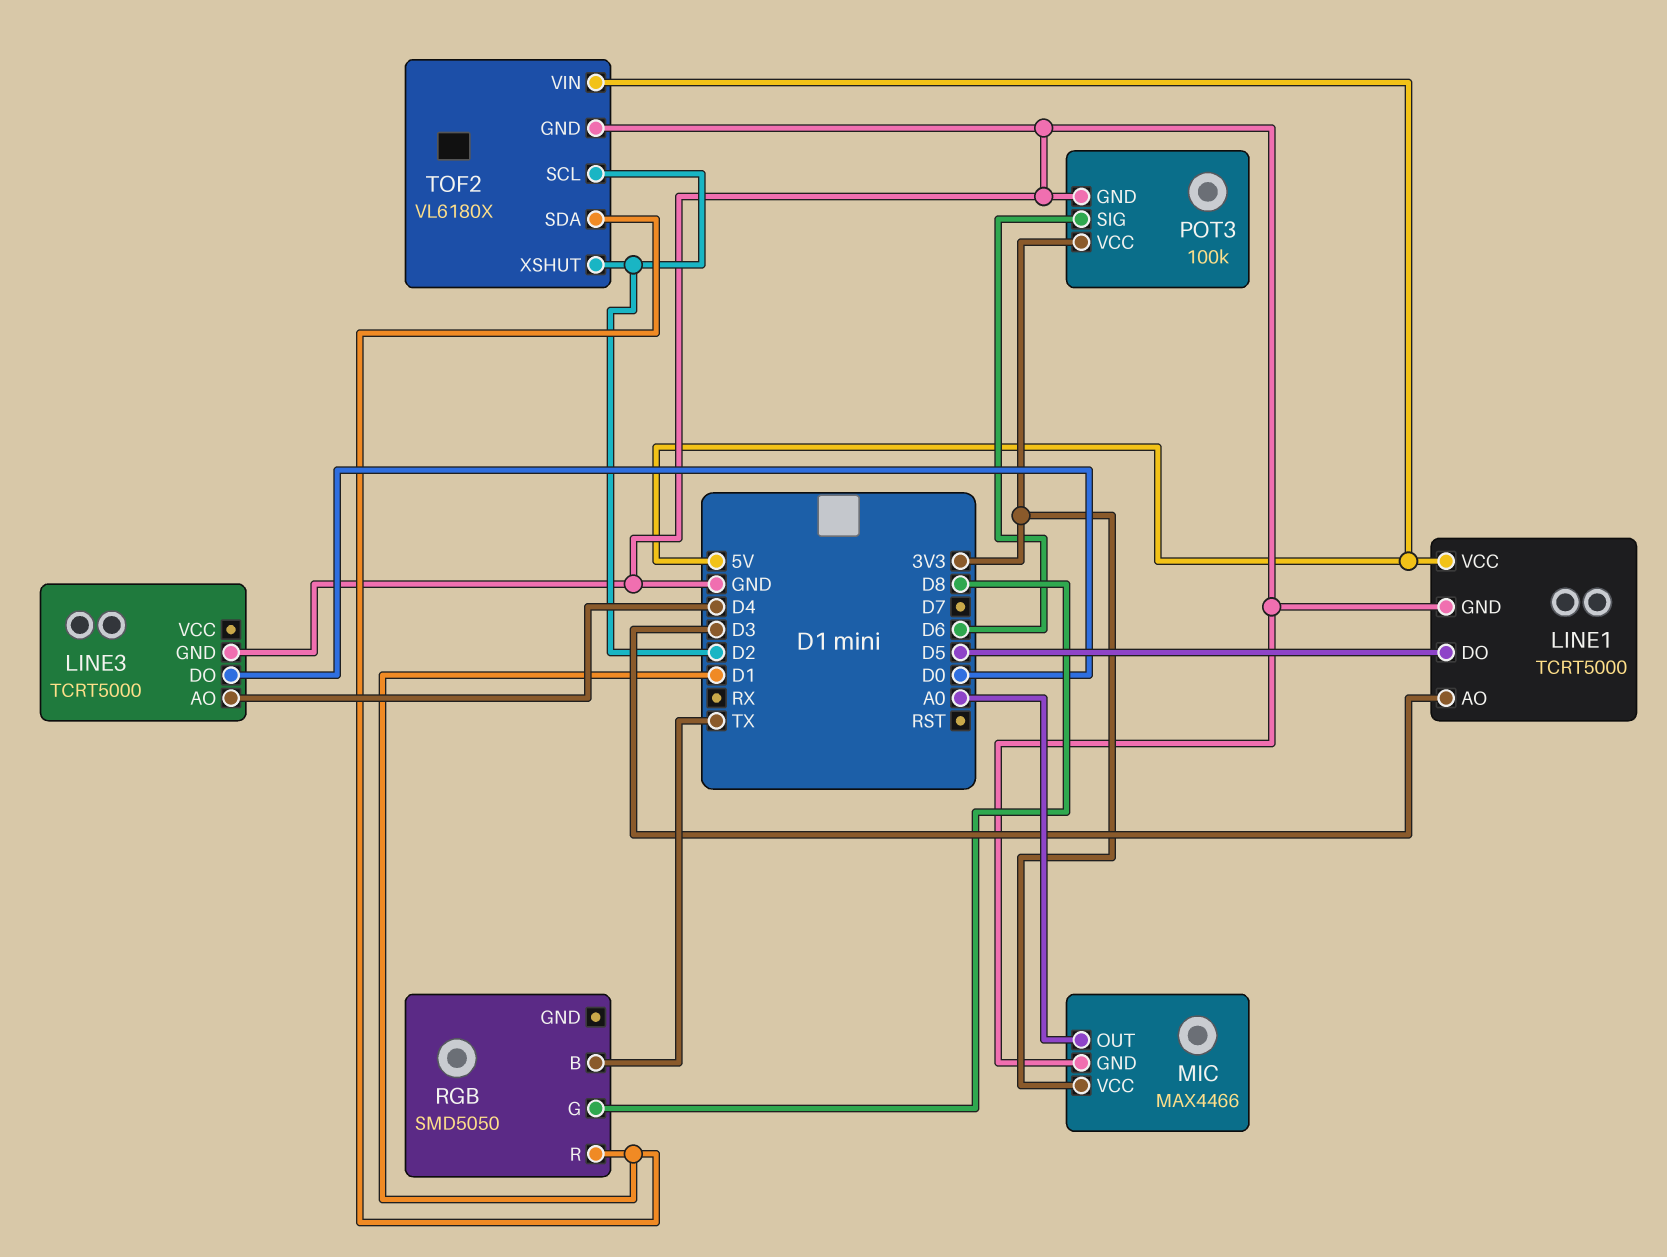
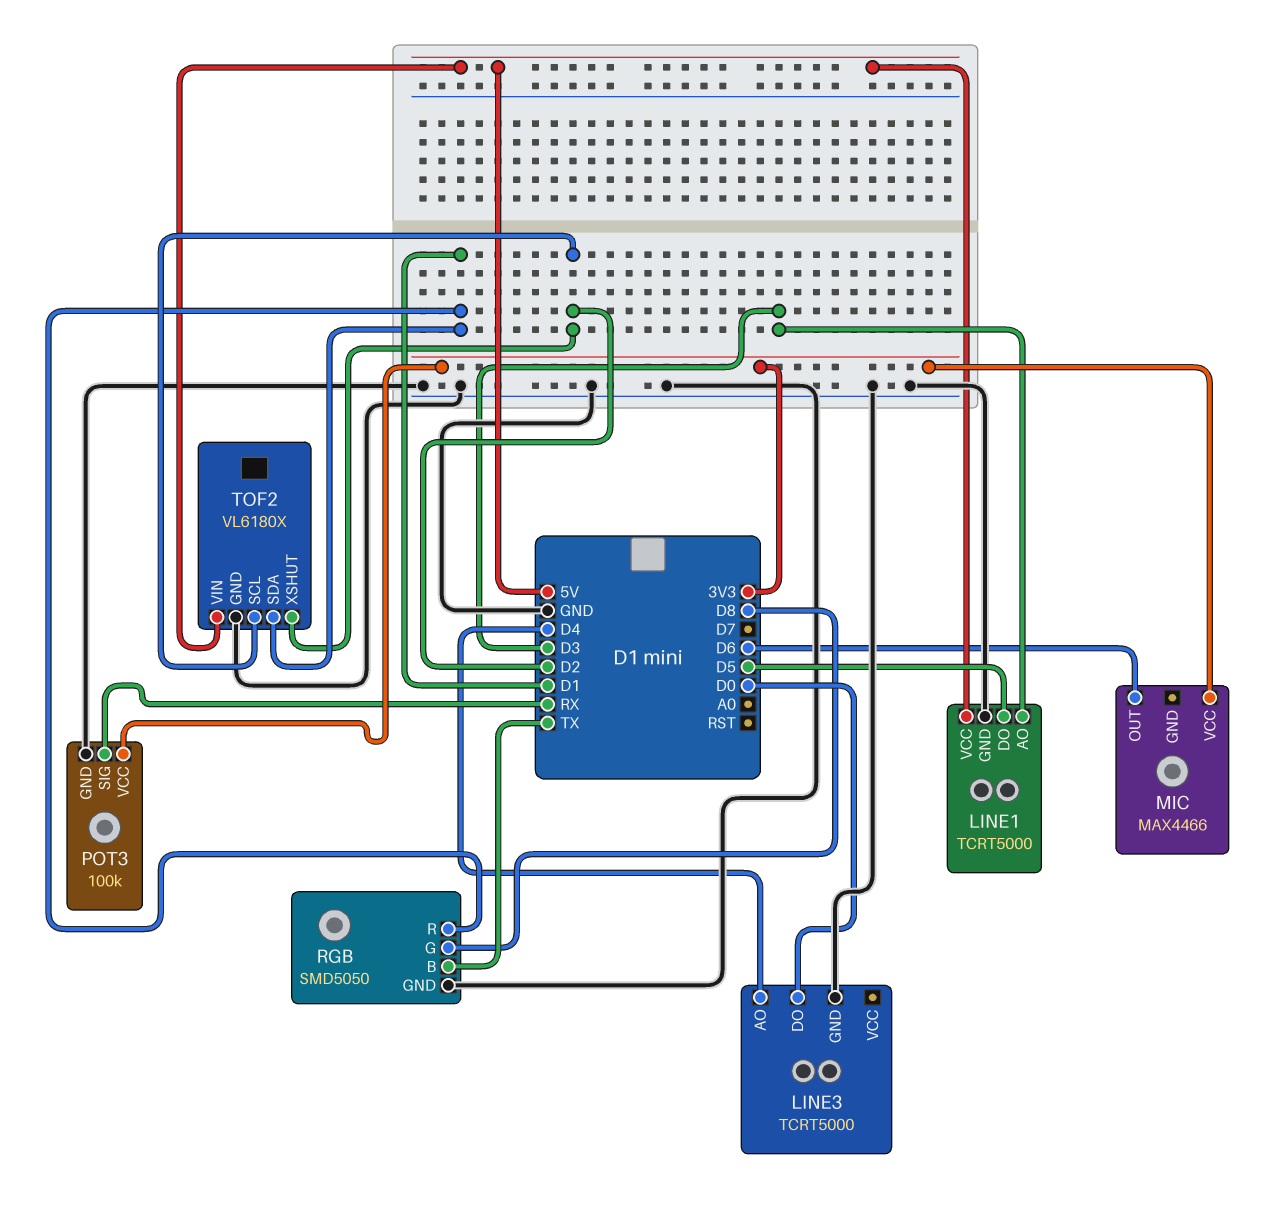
MIC pin GND: GND -> none
MIC pin OUT: A0 -> D6
POT3 pin SIG: D6 -> RX
RGB pin GND: none -> GND

